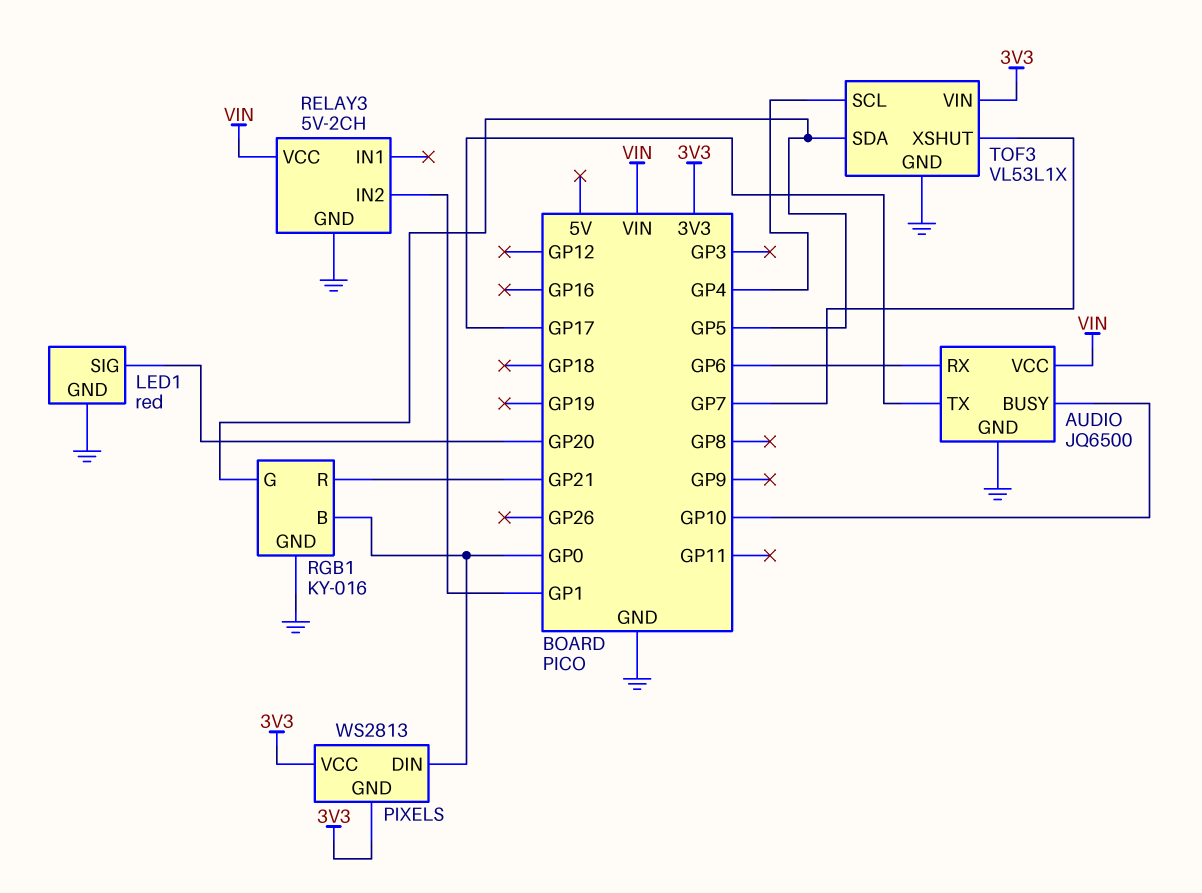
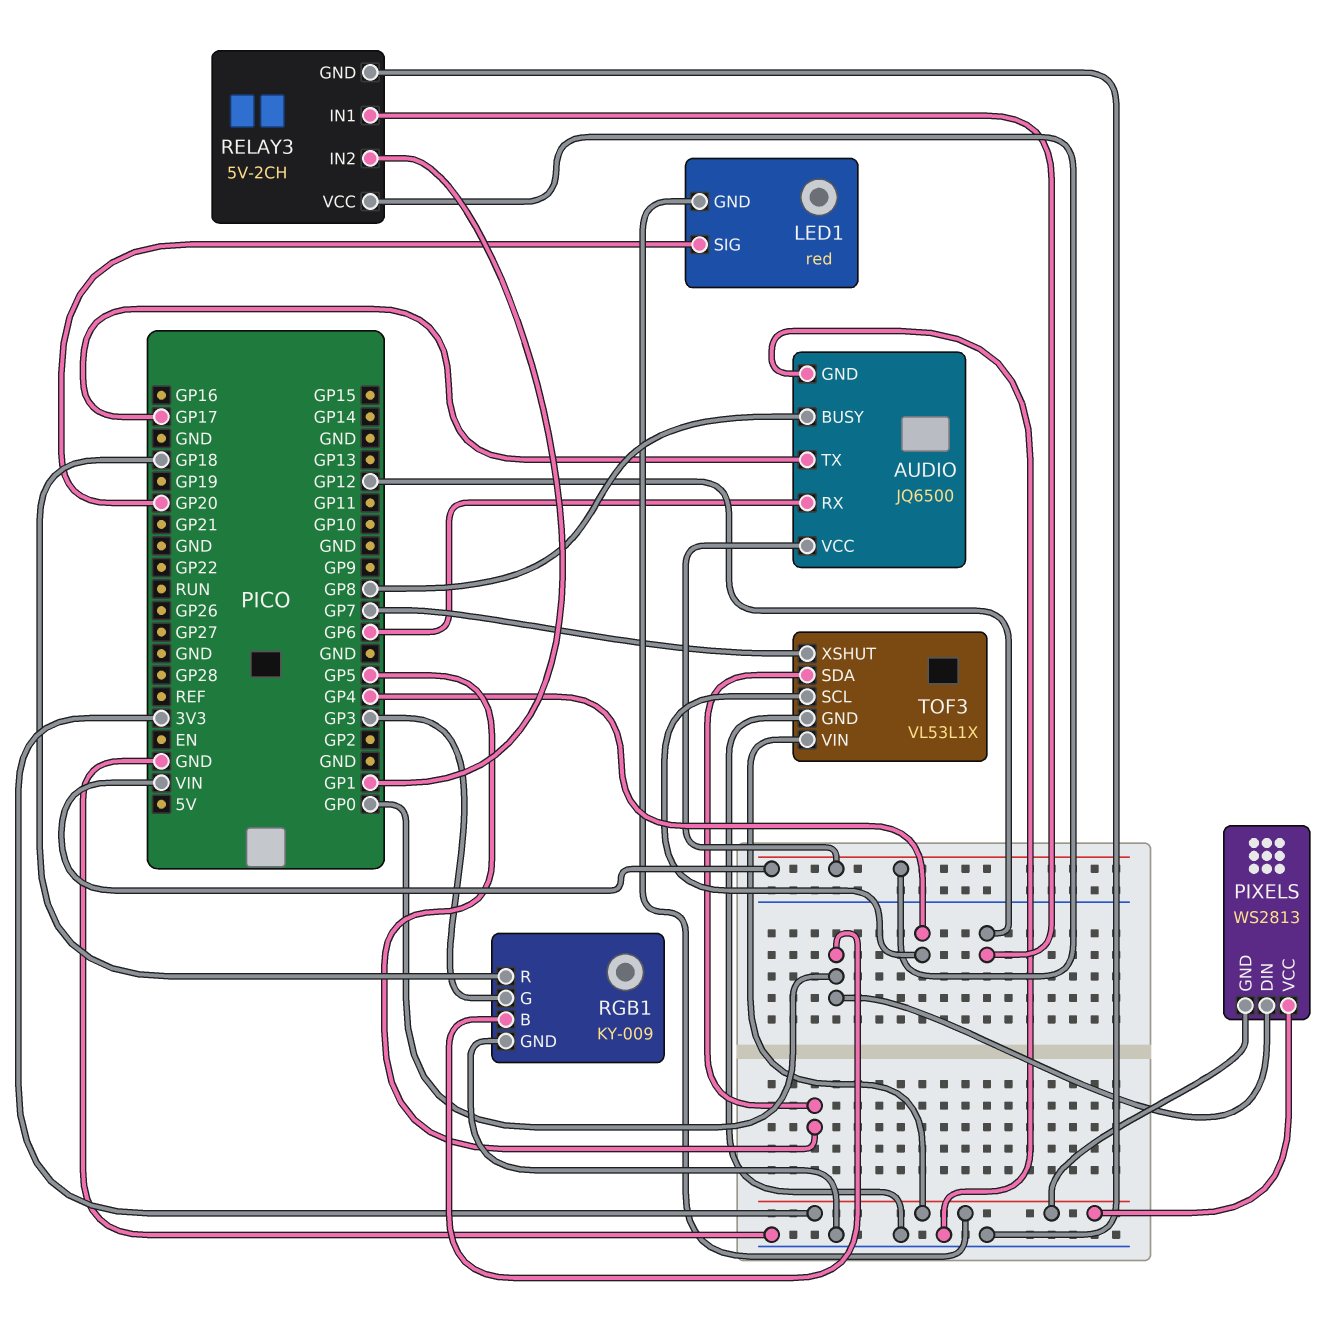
AUDIO pin BUSY: GP10 -> GP8
LED1 pin GND: GND -> 3V3
RELAY3 pin IN1: none -> GP12
RGB1: KY-016 -> KY-009
RGB1 pin G: GP5 -> GP3
RGB1 pin R: GP21 -> GP18

